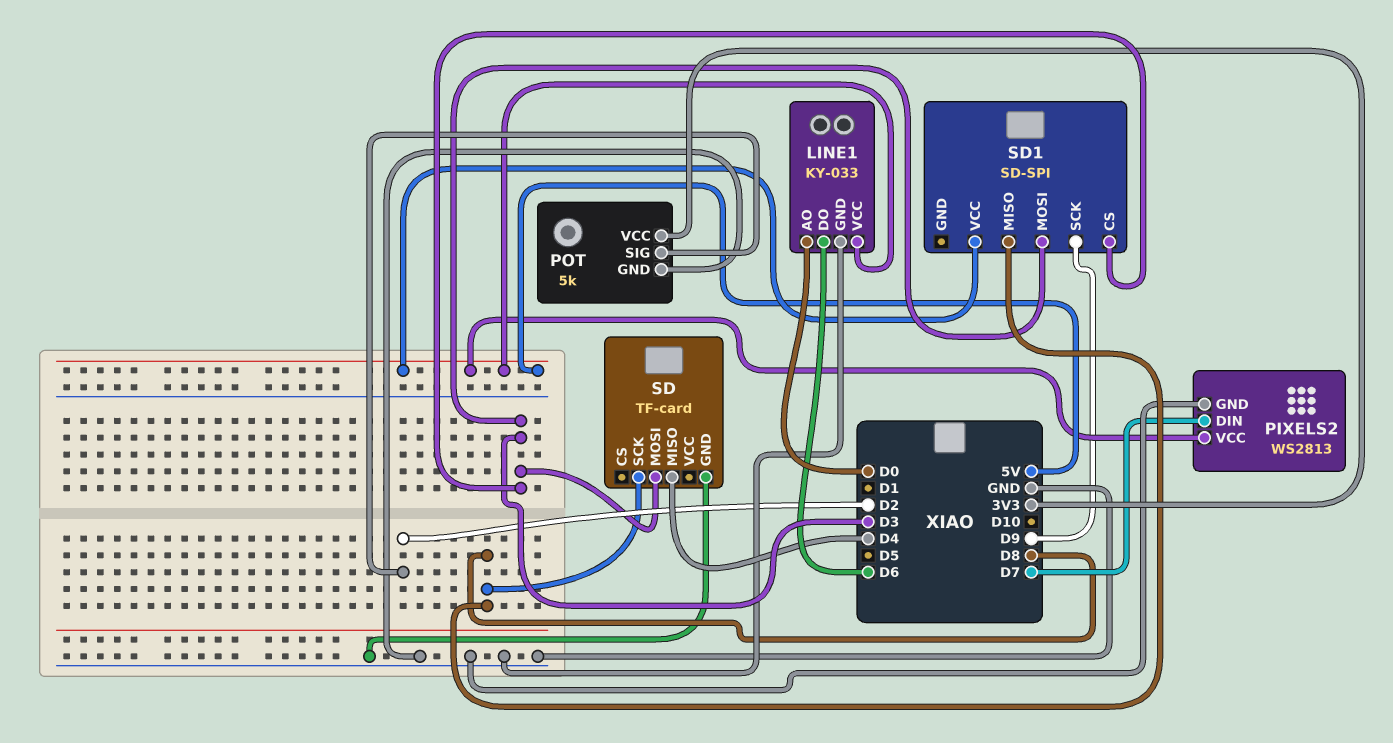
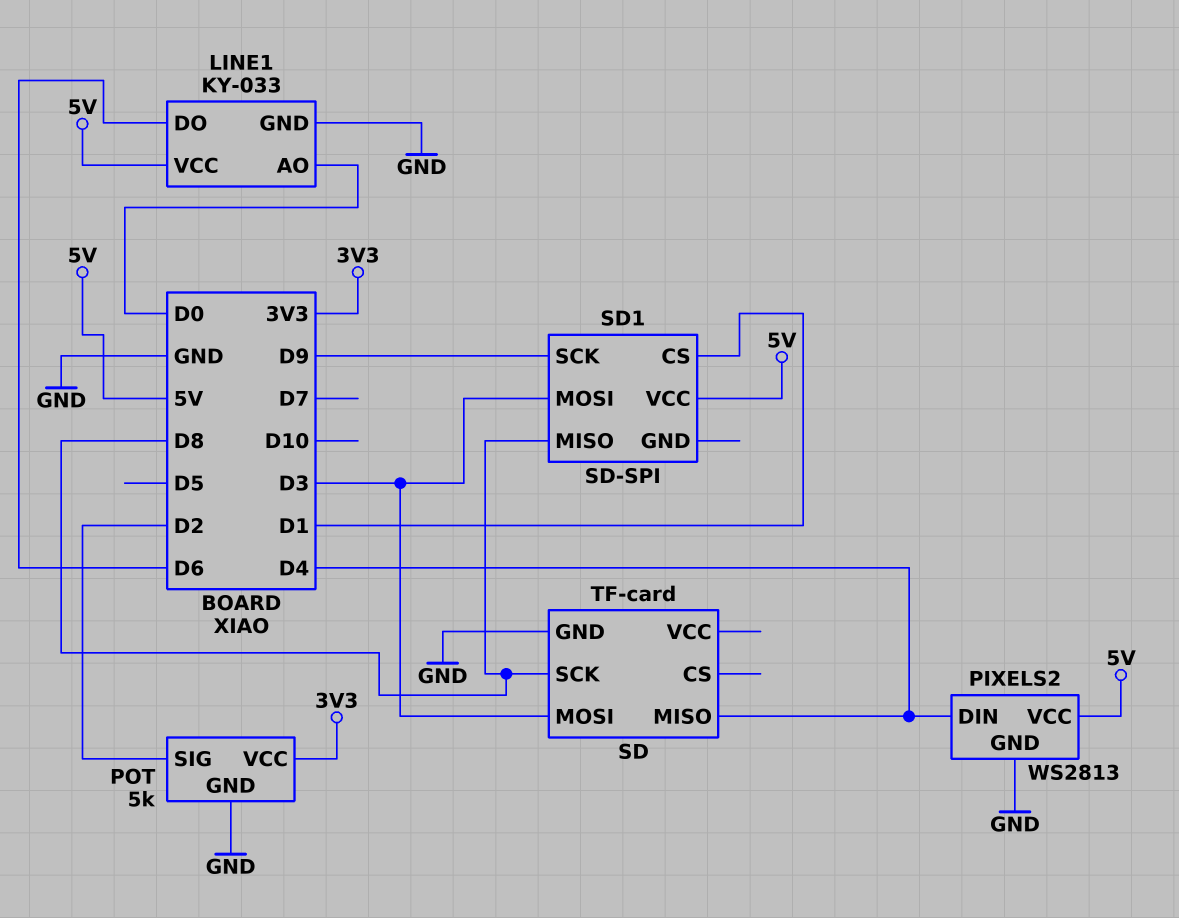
PIXELS2 pin DIN: D7 -> D4
SD1 pin CS: D3 -> D1

